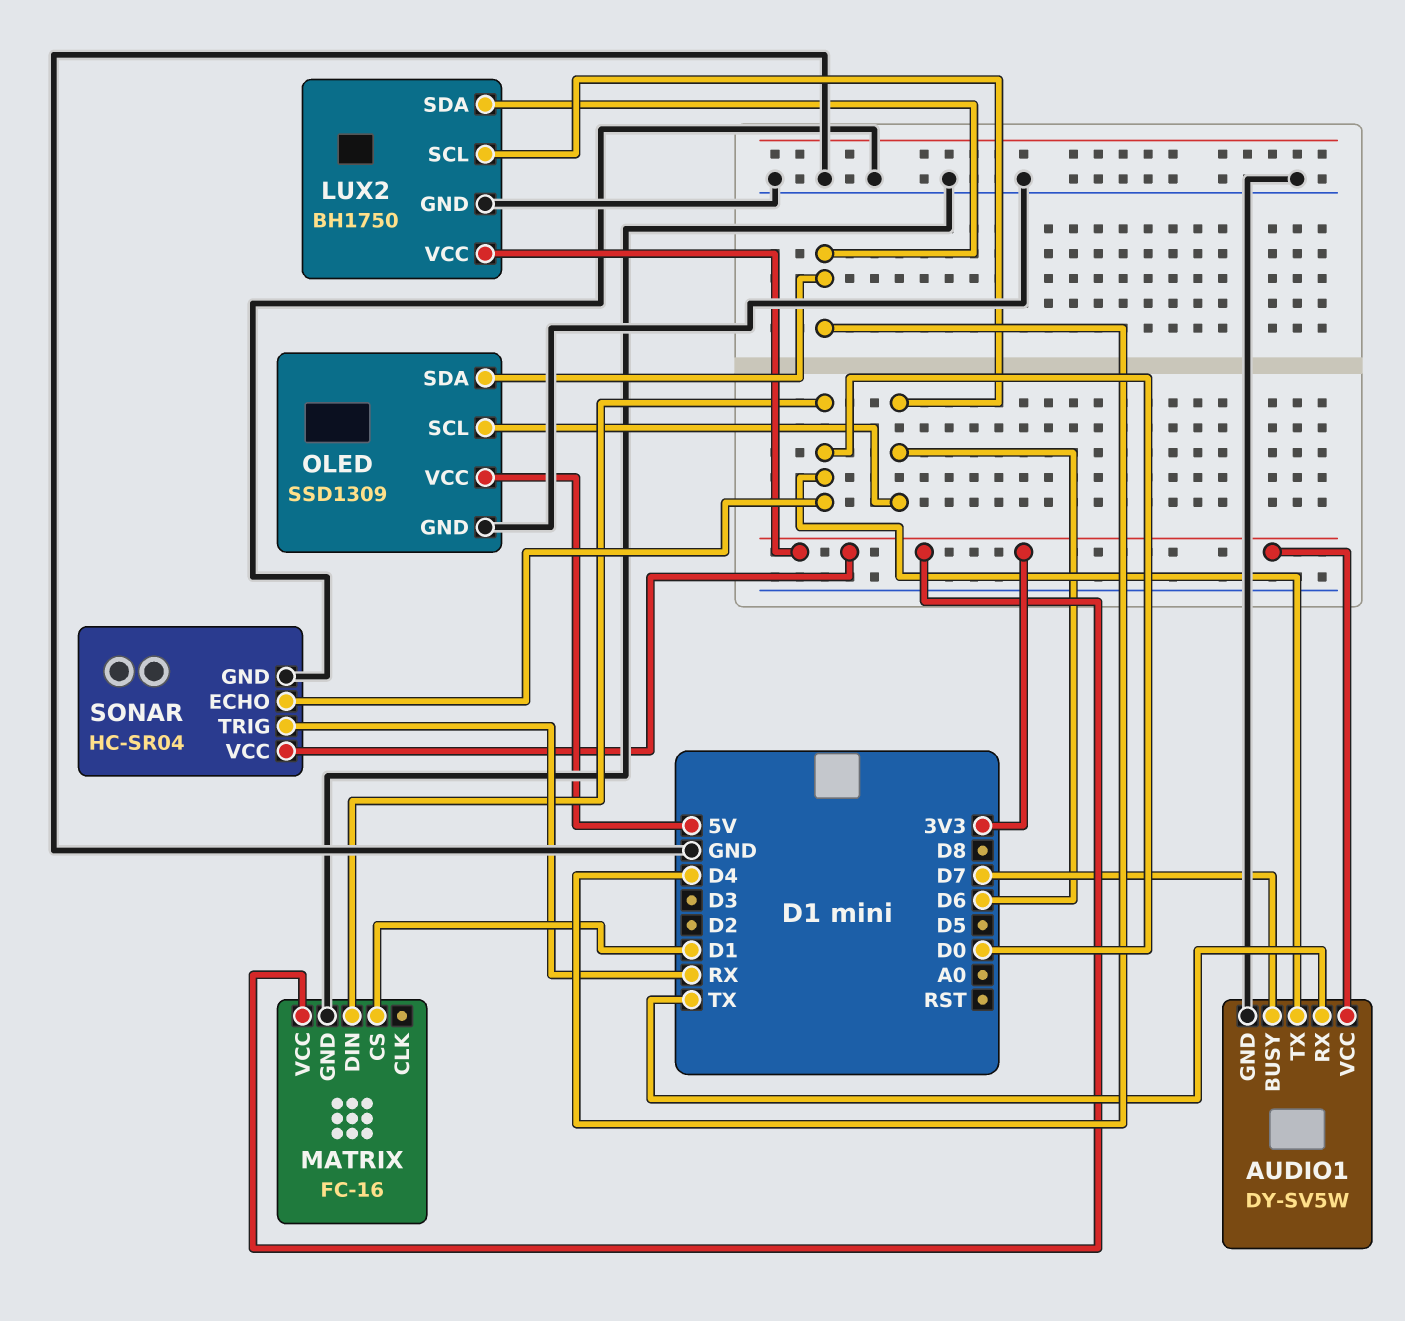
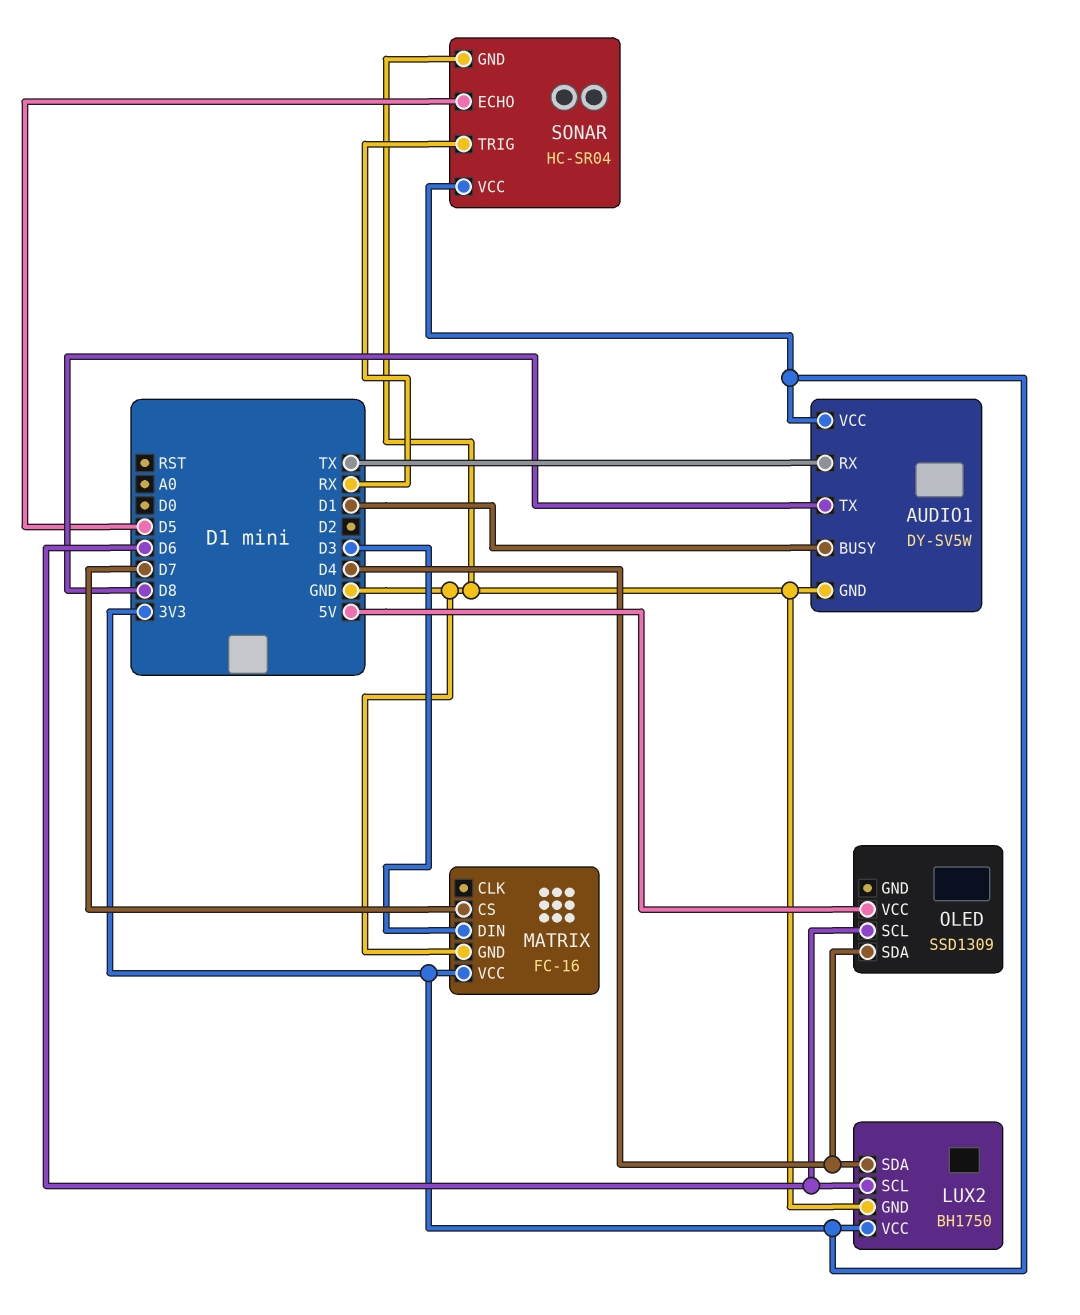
AUDIO1 pin BUSY: D7 -> D1
AUDIO1 pin TX: D0 -> D8
MATRIX pin CS: D1 -> D7
MATRIX pin DIN: D0 -> D3
OLED pin GND: GND -> none
SONAR pin ECHO: D0 -> D5

